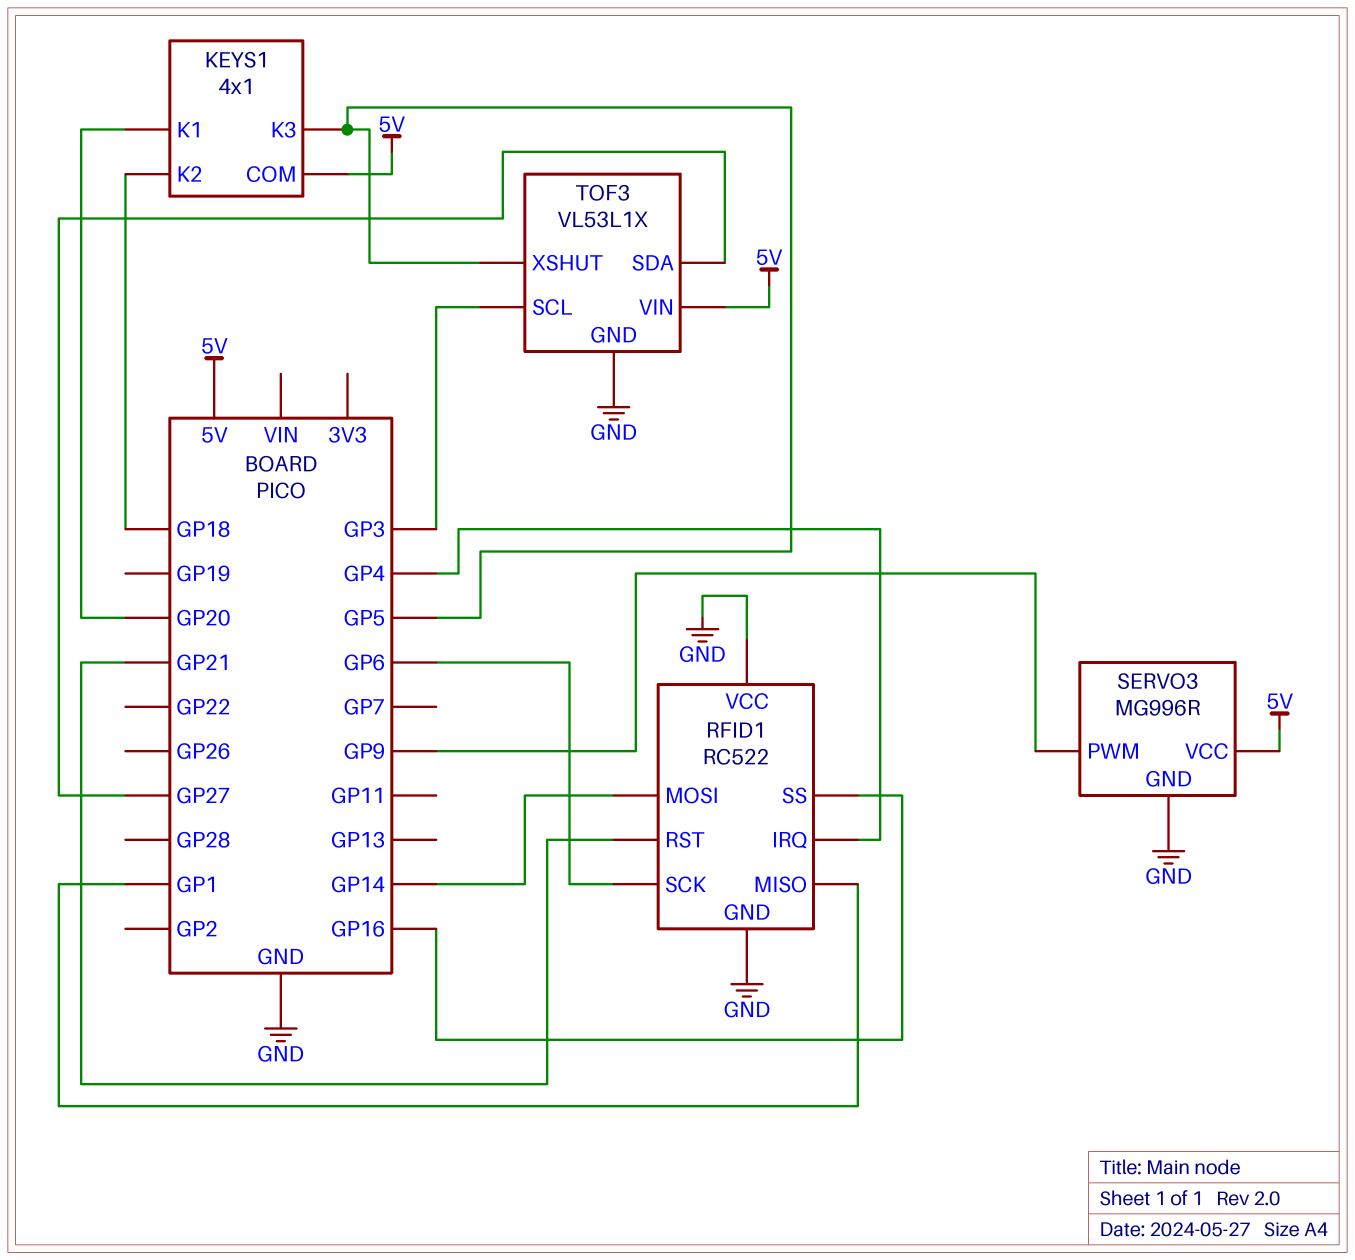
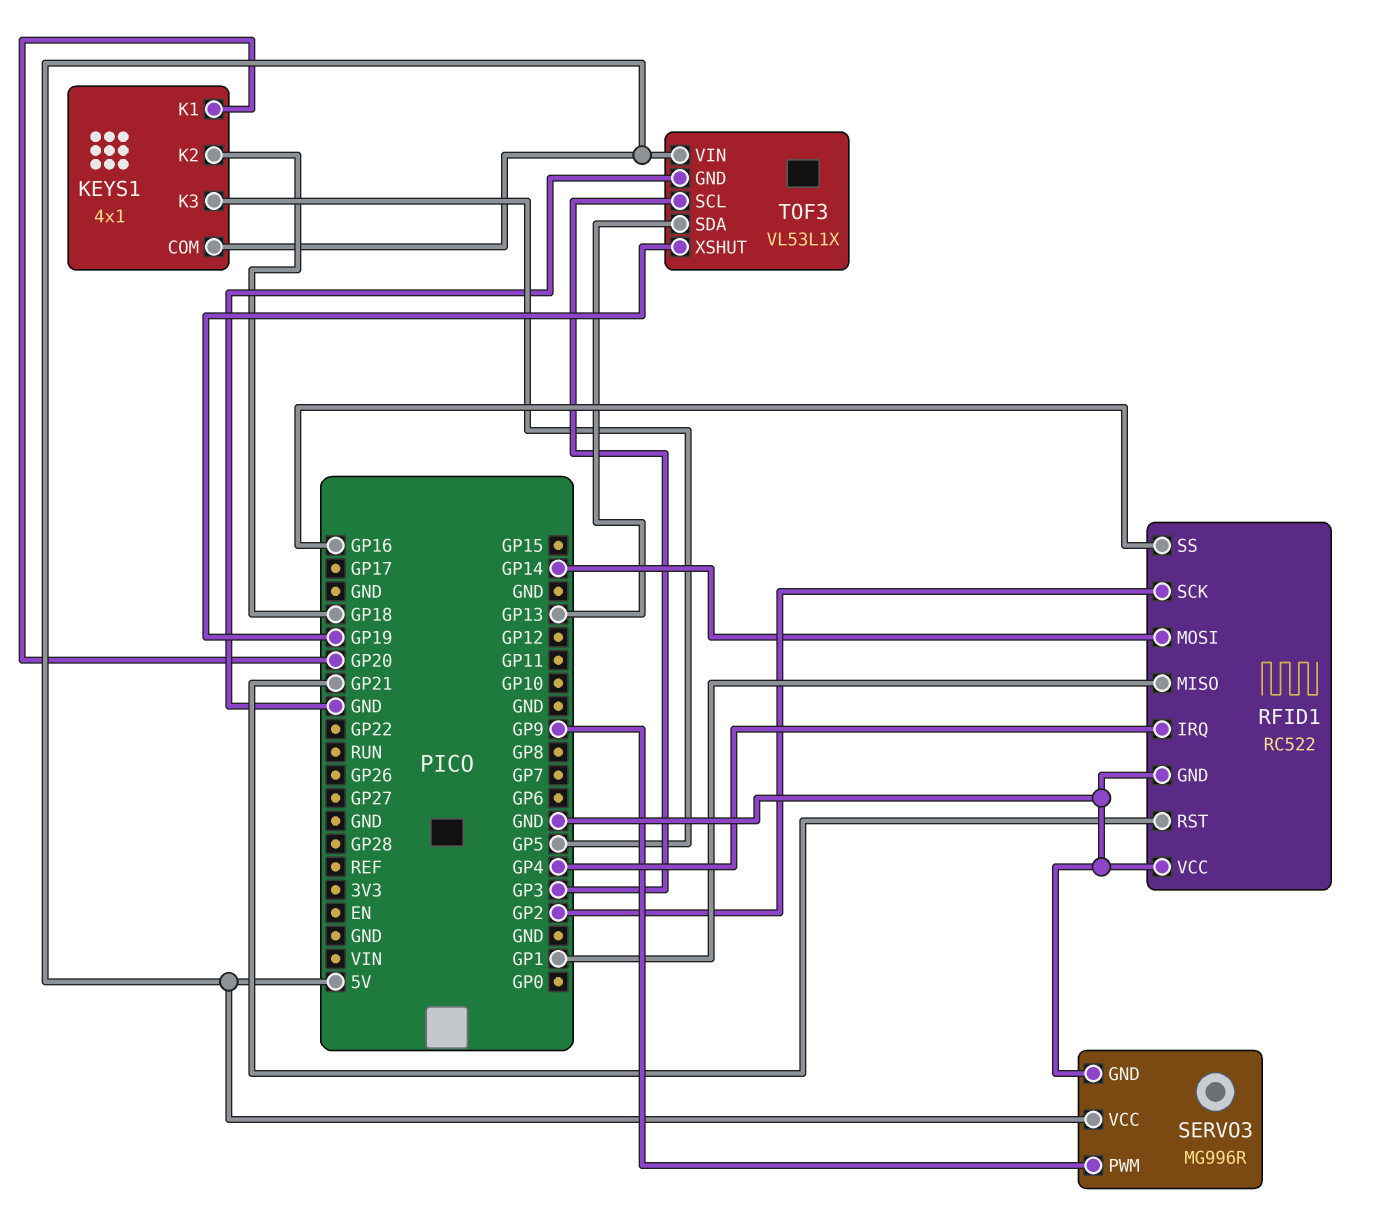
RFID1 pin SCK: GP6 -> GP2
TOF3 pin SDA: GP27 -> GP13
TOF3 pin XSHUT: GP5 -> GP19

